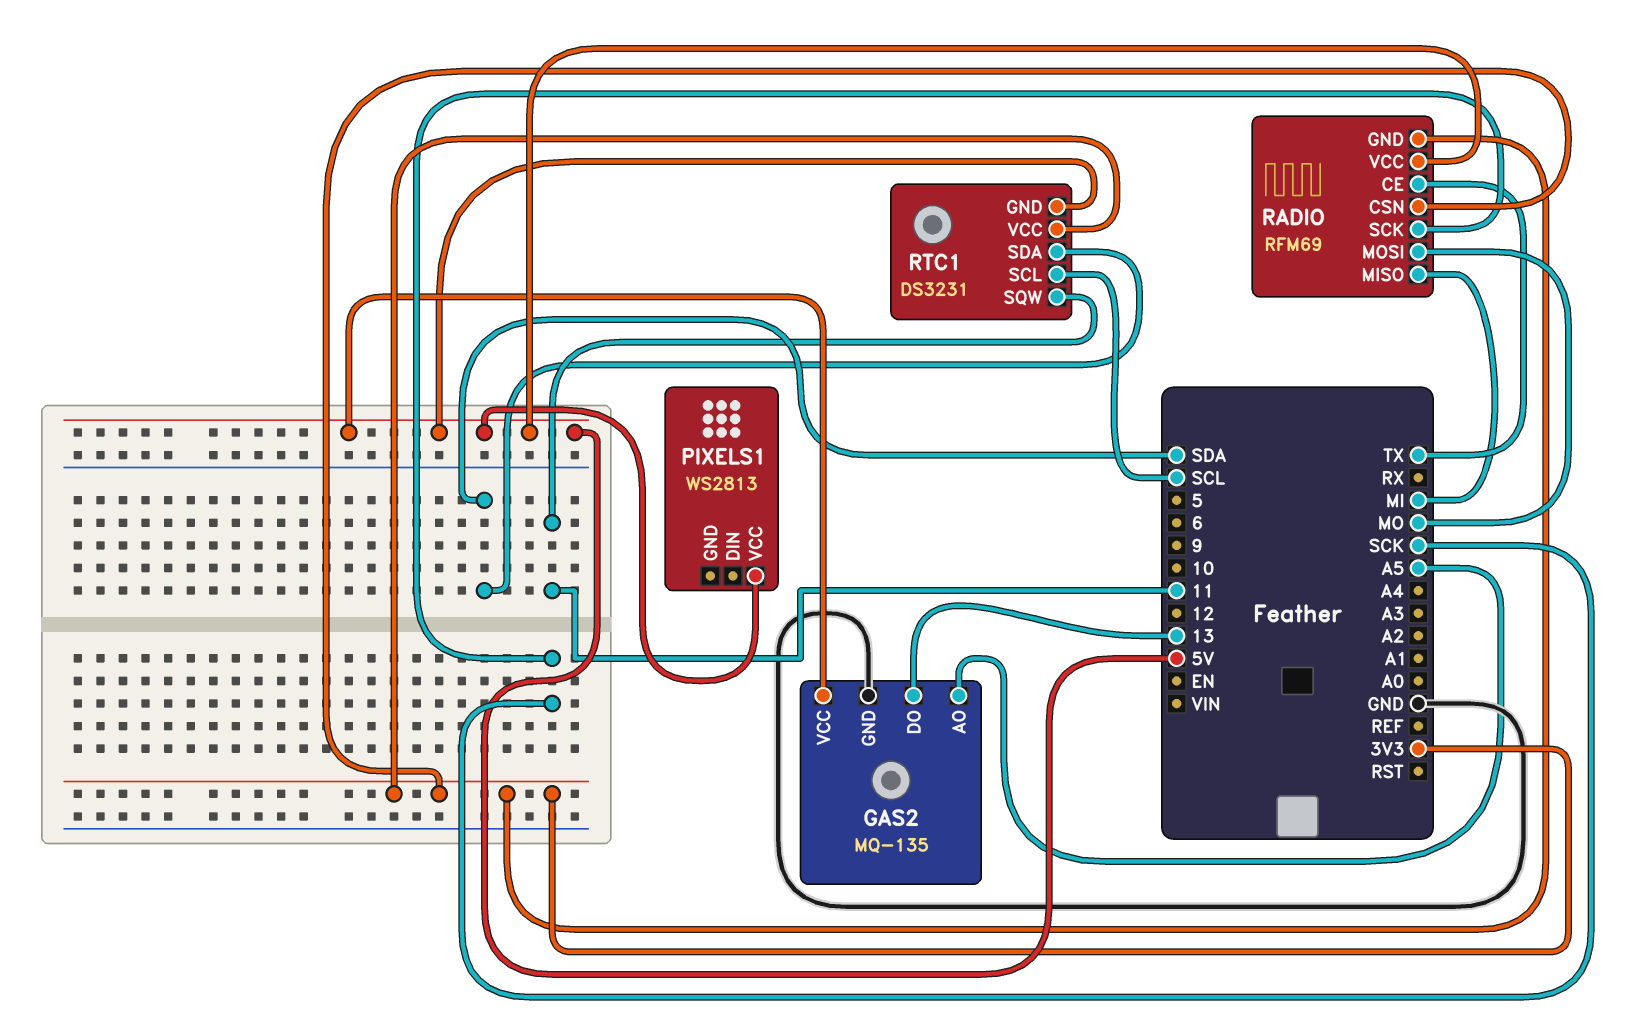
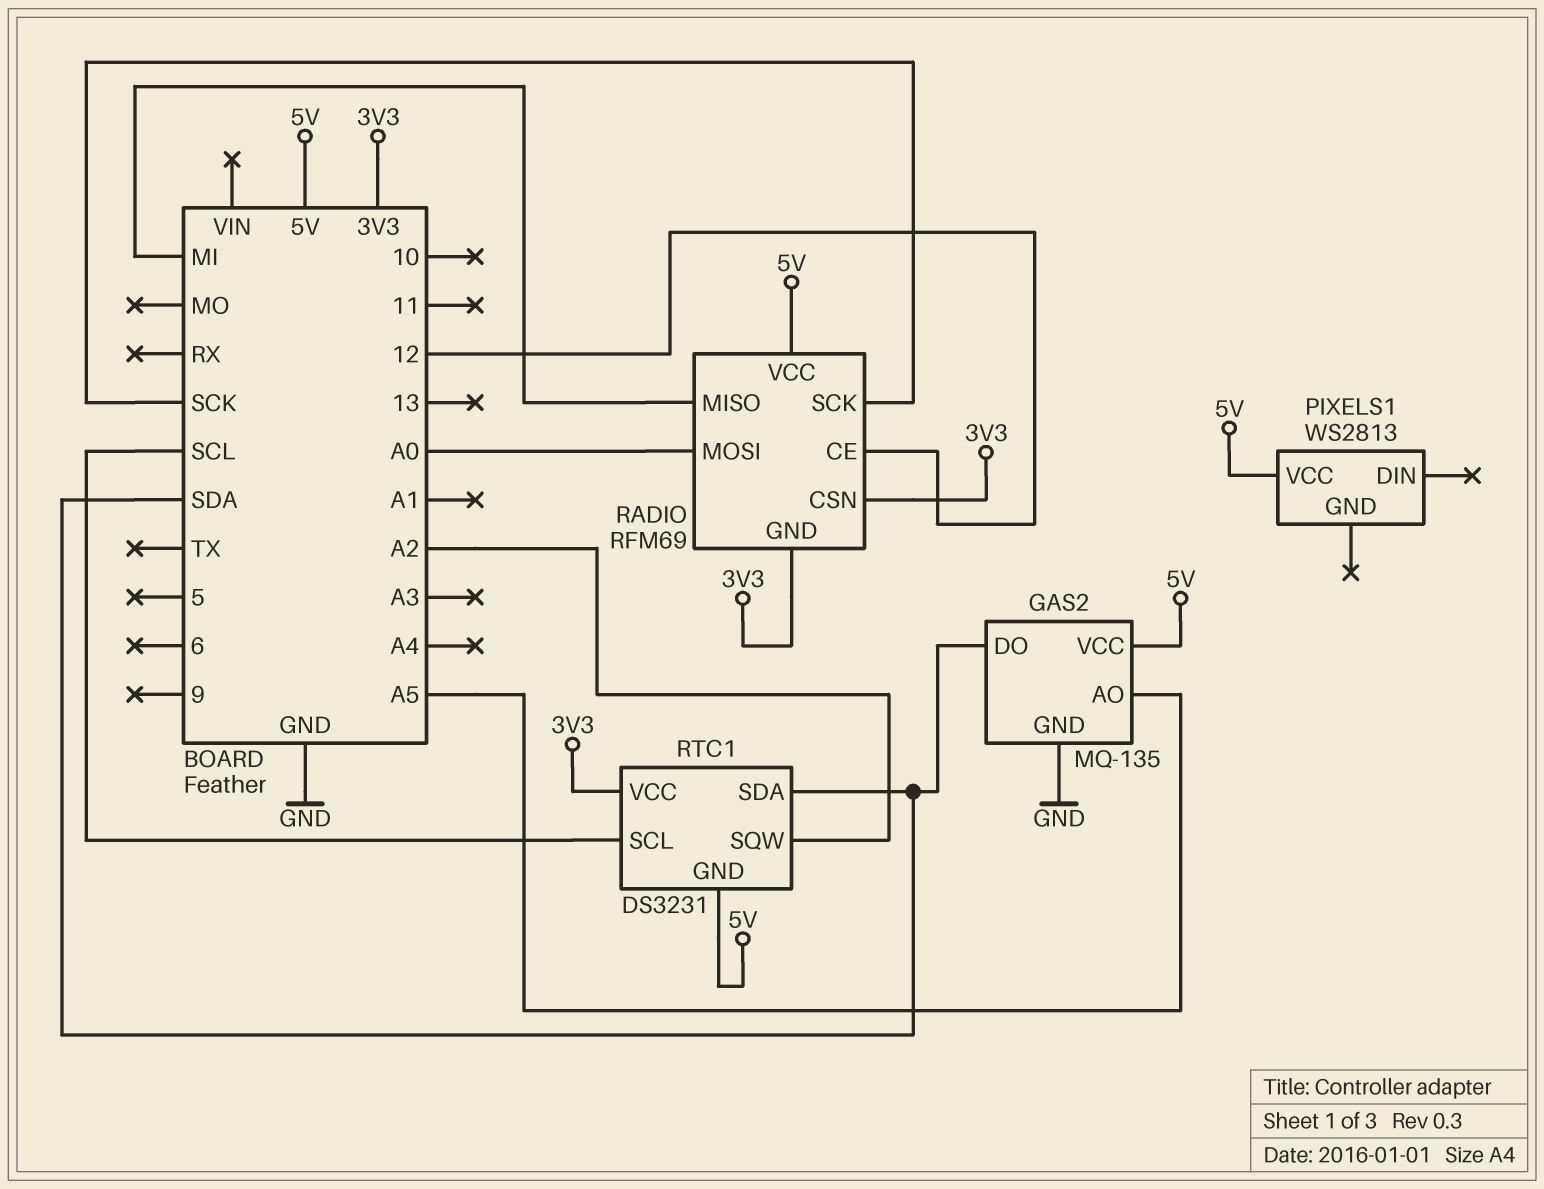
GAS2 pin DO: 13 -> SDA
RADIO pin CE: TX -> 12
RADIO pin MOSI: MO -> A0
RTC1 pin SQW: 11 -> A2

